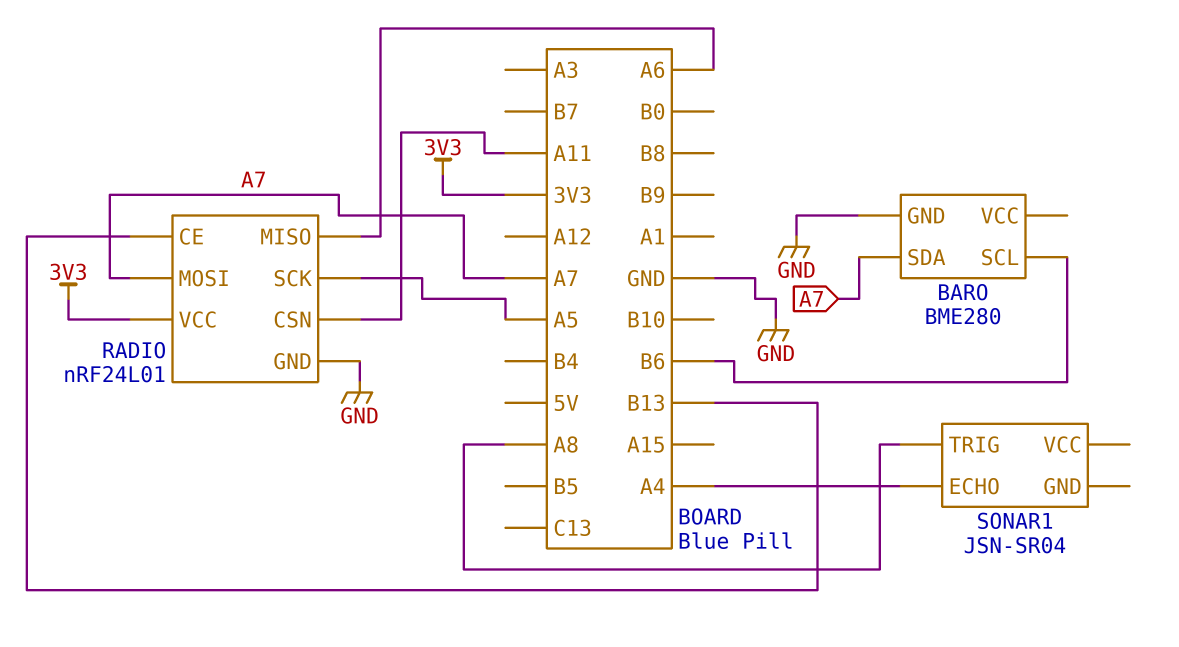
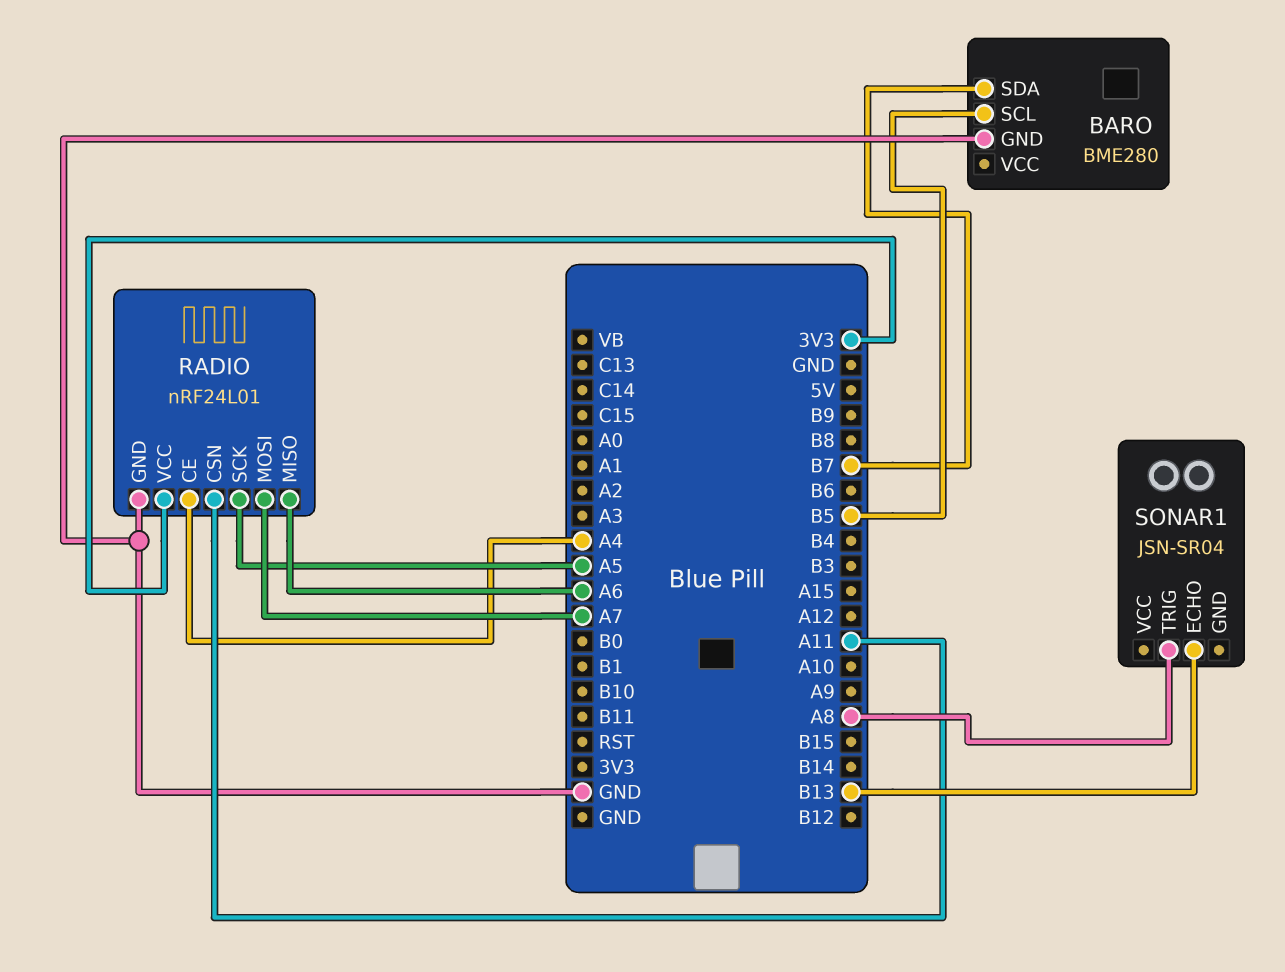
BARO pin SCL: B6 -> B5
BARO pin SDA: A7 -> B7
RADIO pin CE: B13 -> A4
SONAR1 pin ECHO: A4 -> B13

